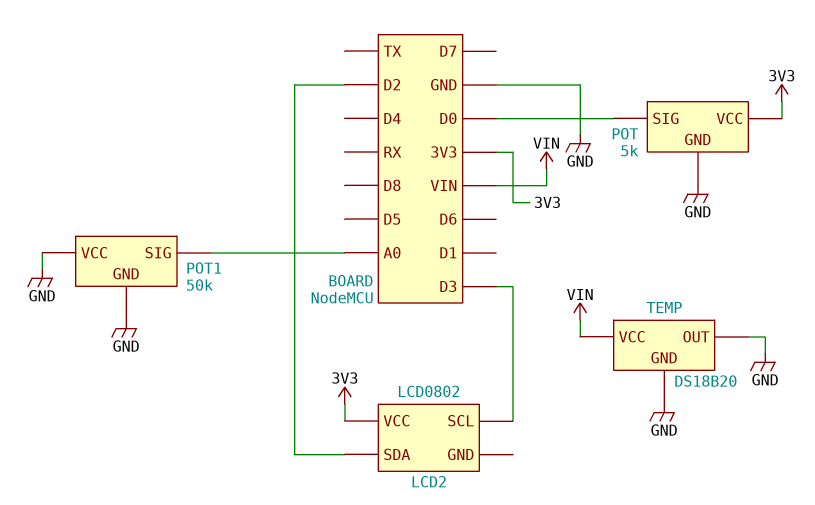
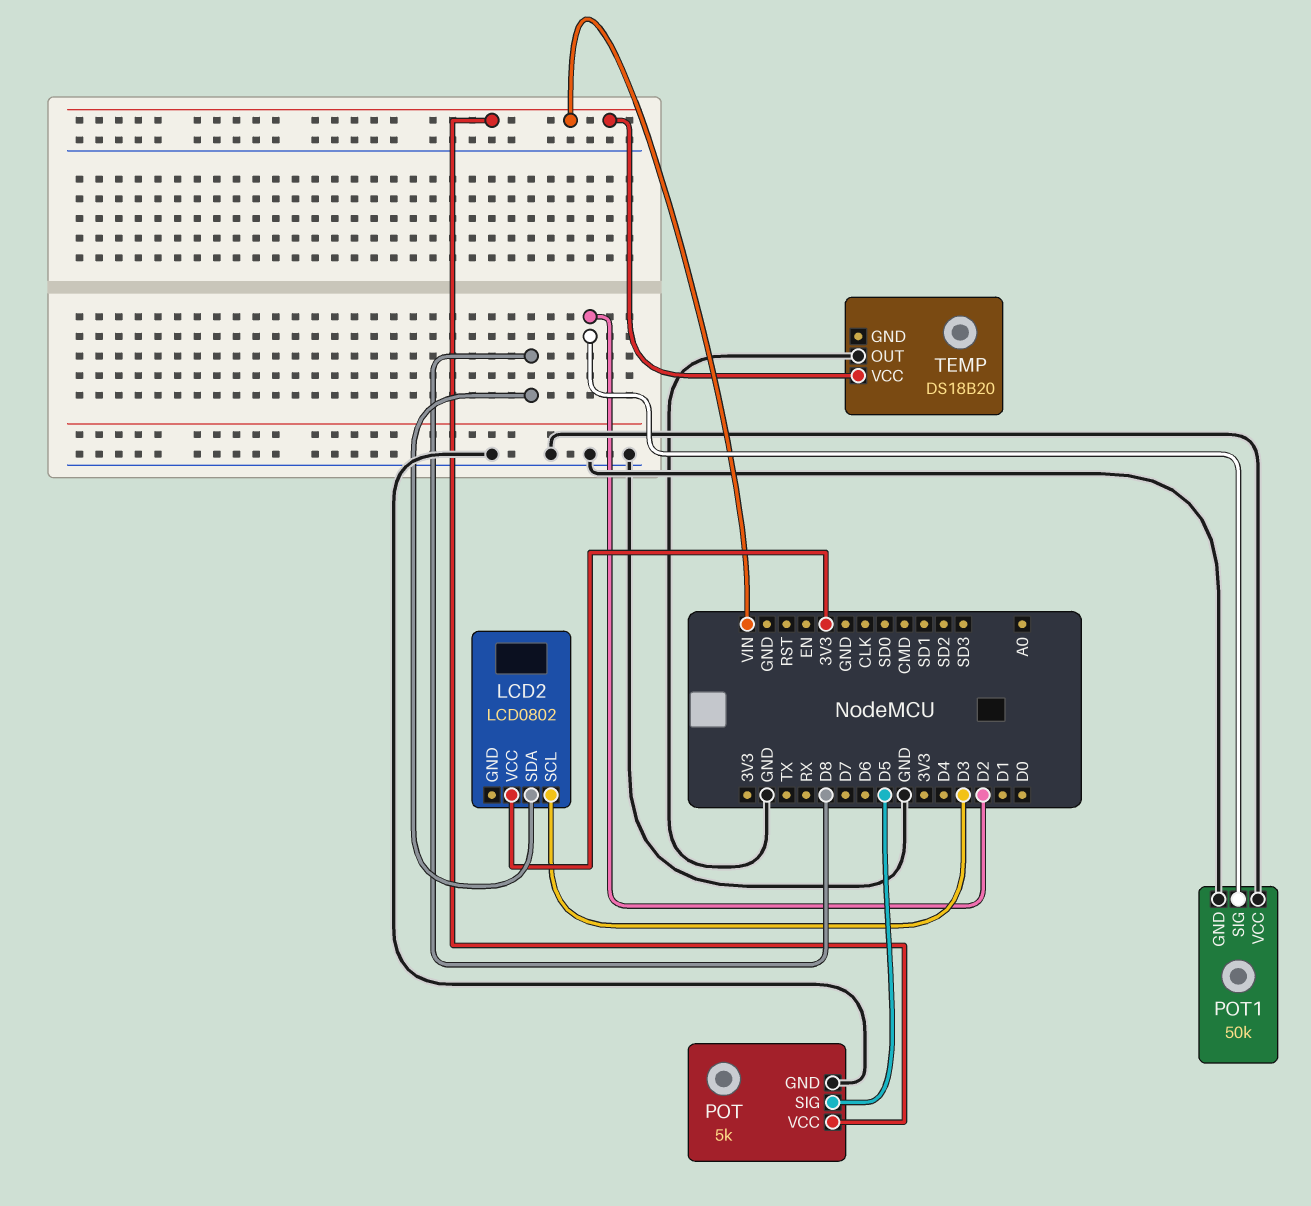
LCD2 pin SDA: D2 -> D8
POT pin SIG: D0 -> D5
POT pin VCC: 3V3 -> VIN
POT1 pin SIG: A0 -> D2
TEMP pin GND: GND -> none

